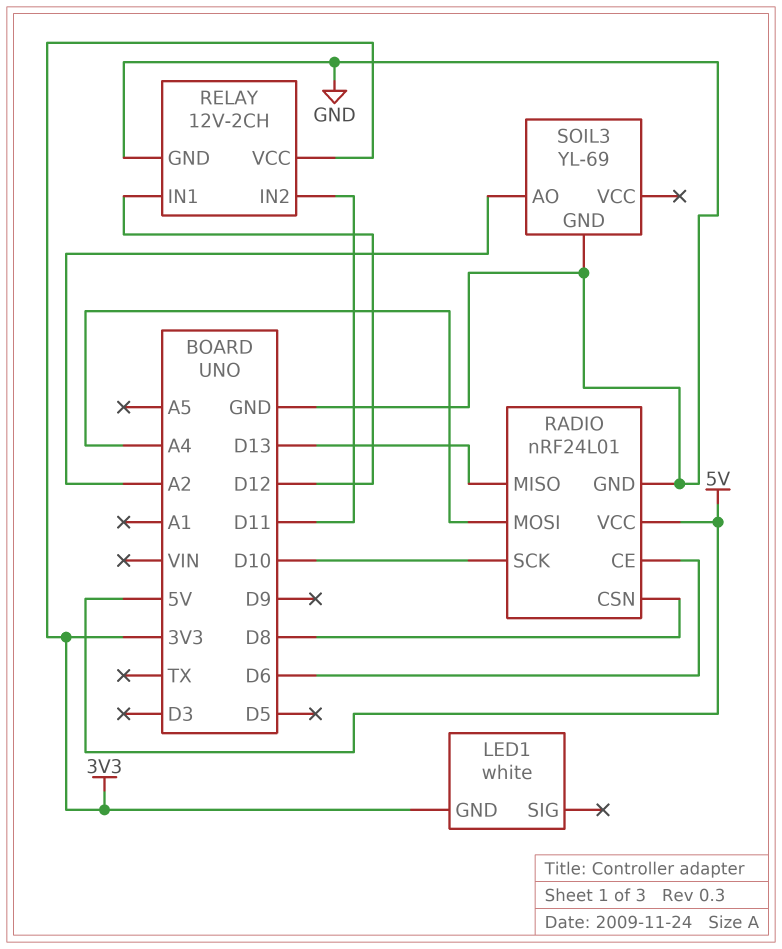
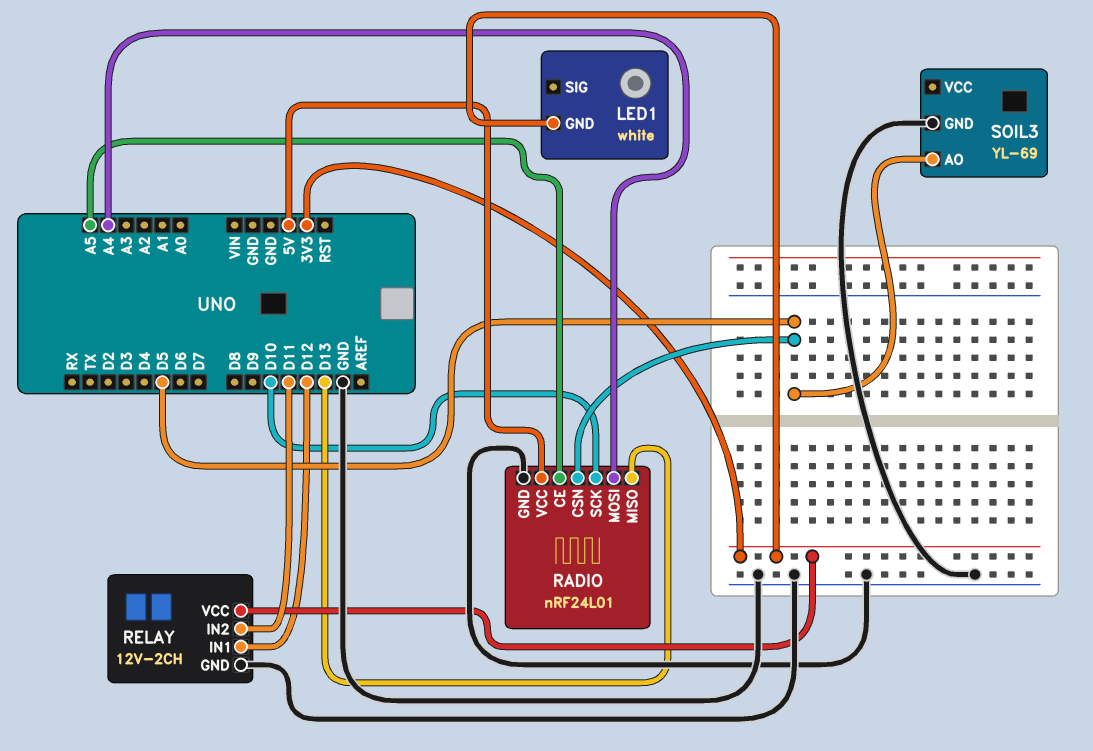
RADIO pin CE: D6 -> A5
RADIO pin CSN: D8 -> D5
SOIL3 pin AO: A2 -> D5

